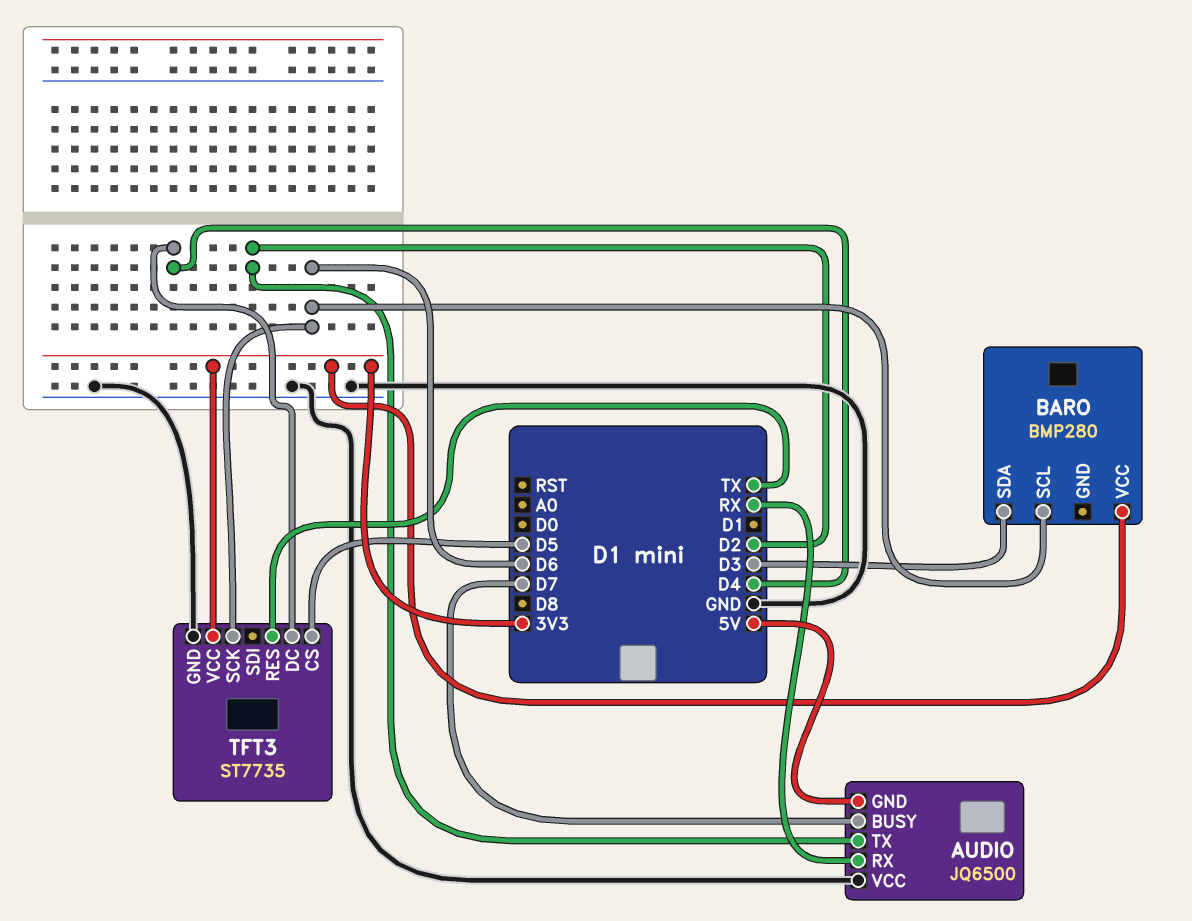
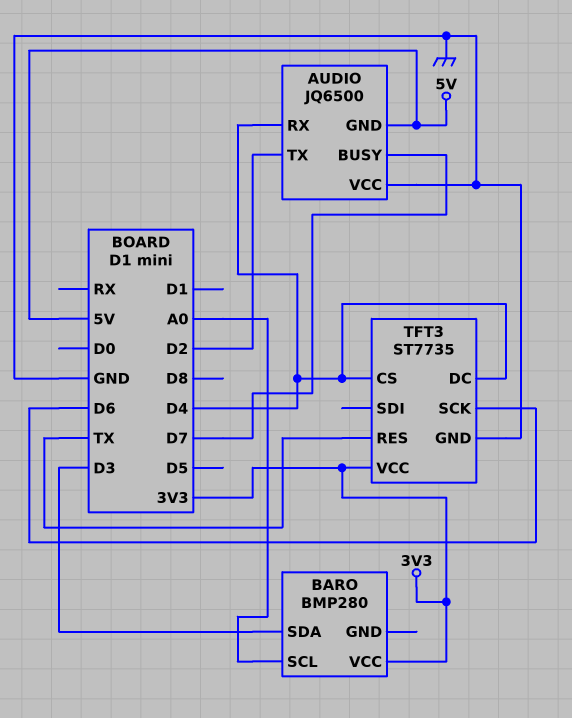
AUDIO pin RX: RX -> D4
BARO pin SCL: D6 -> A0
TFT3 pin CS: D5 -> D4

